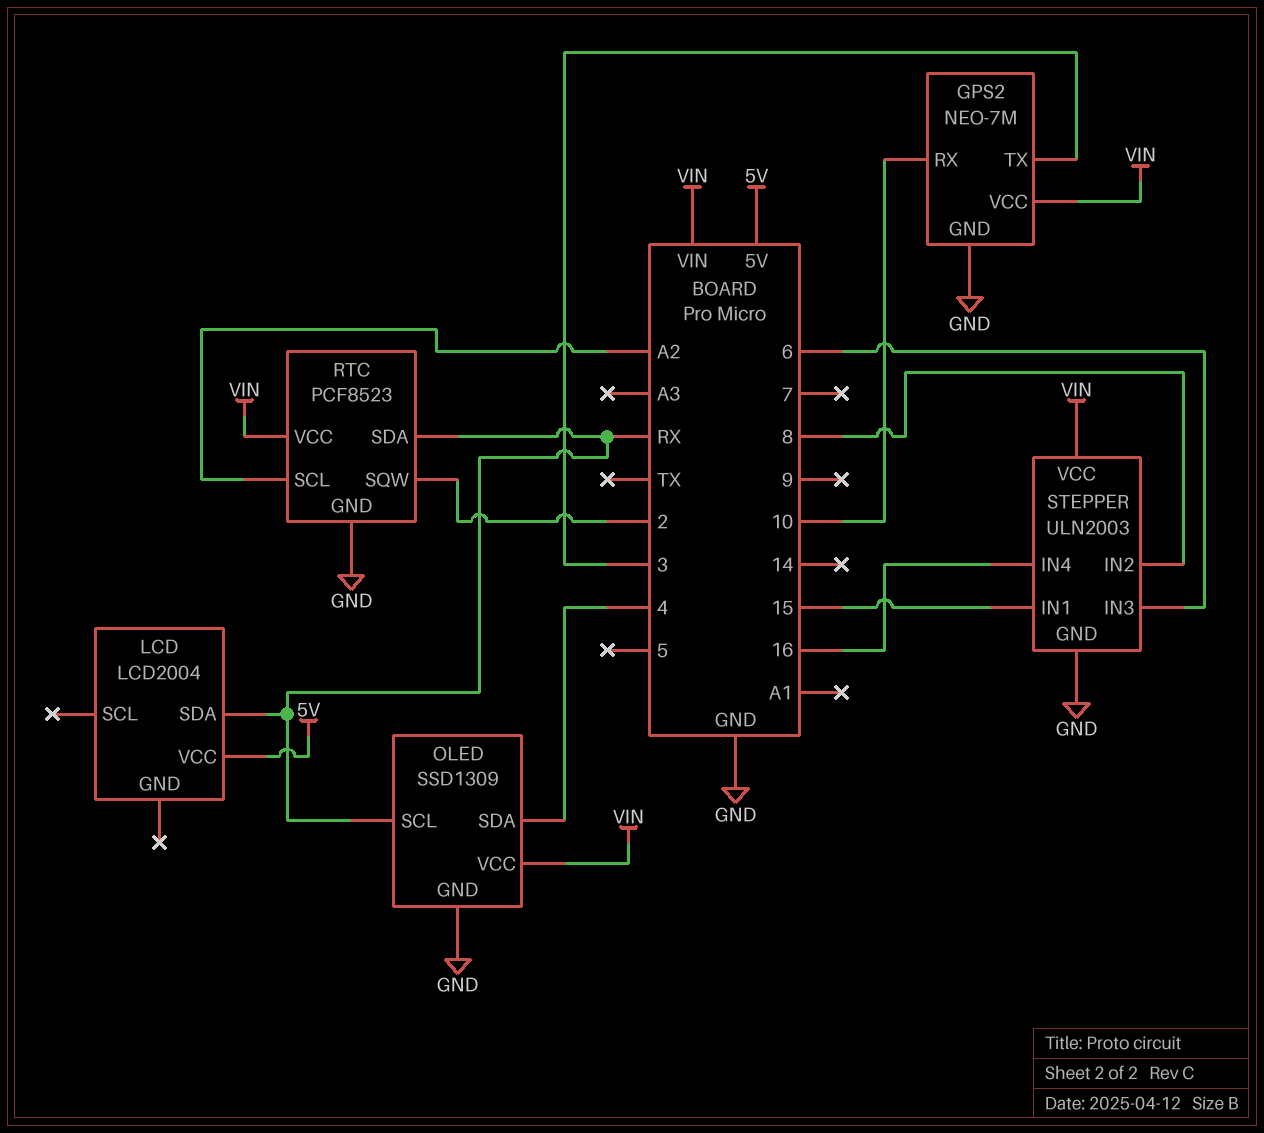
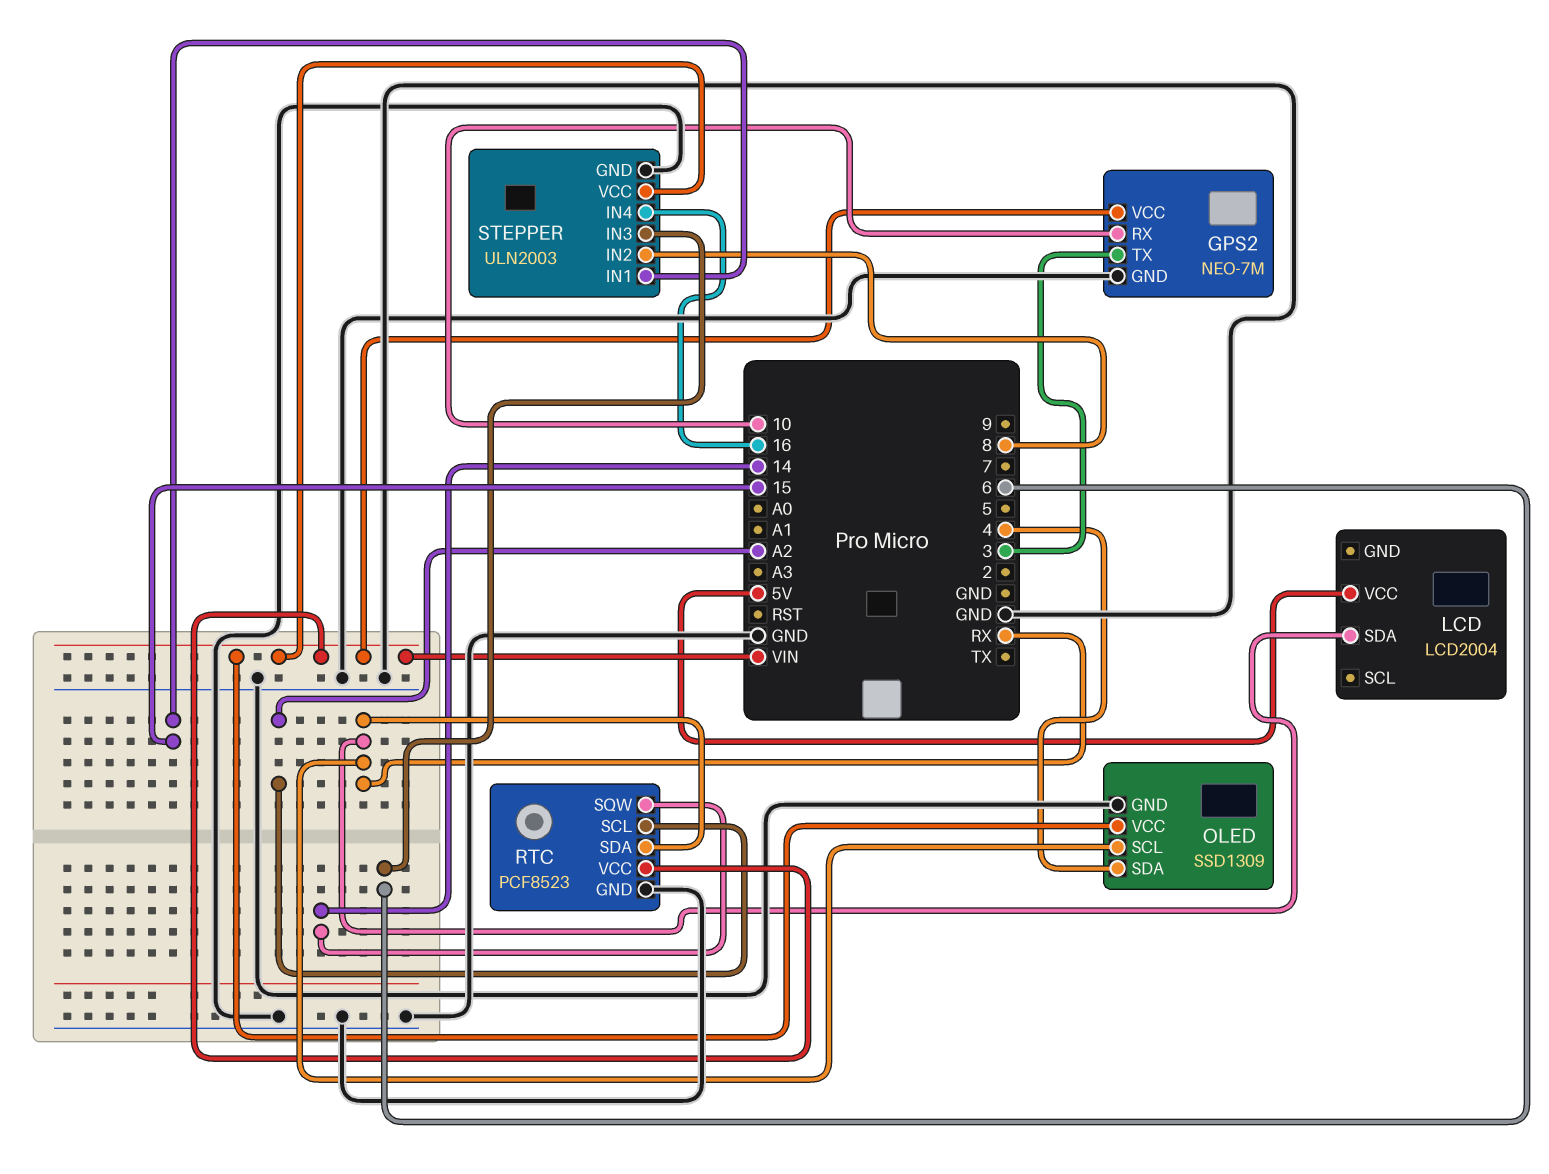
RTC pin SQW: 2 -> 14

